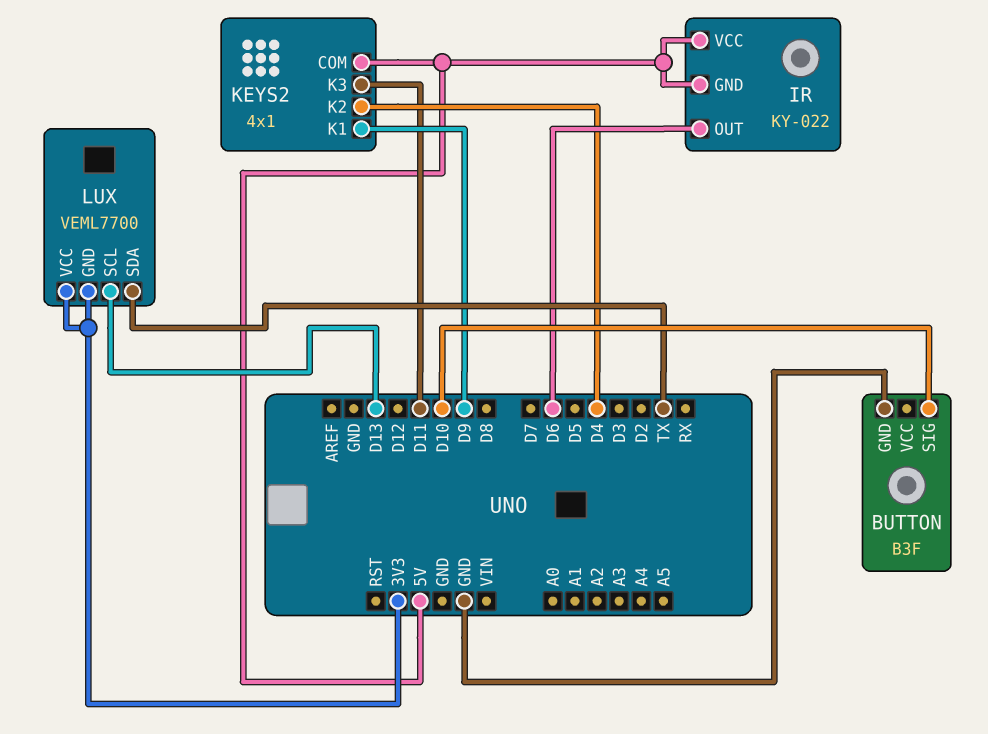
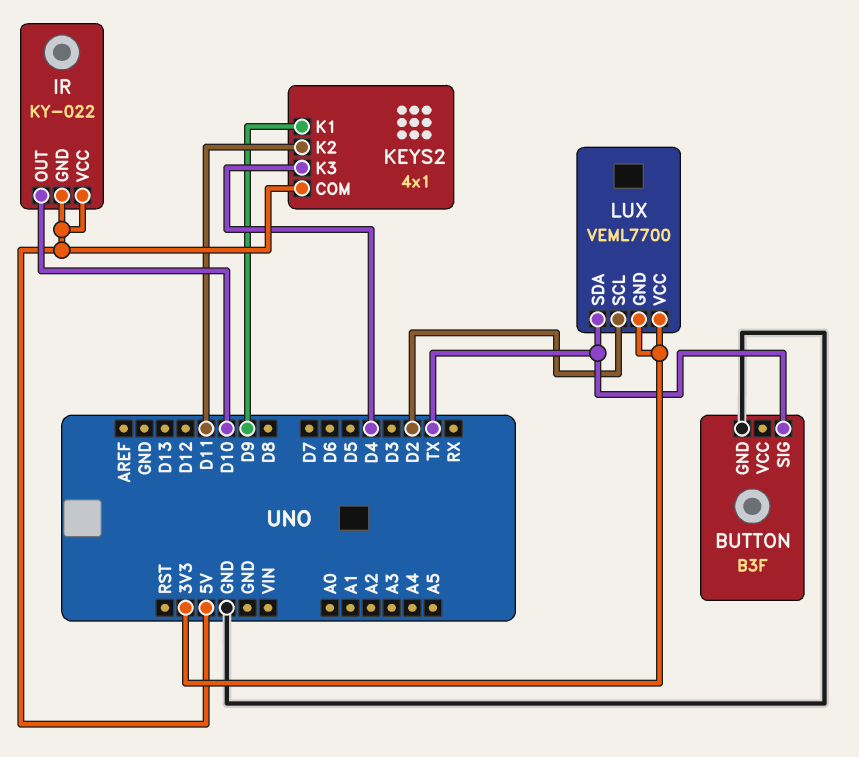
BUTTON pin SIG: D10 -> TX
IR pin OUT: D6 -> D10
KEYS2 pin K2: D4 -> D11
KEYS2 pin K3: D11 -> D4
LUX pin SCL: D13 -> D2

